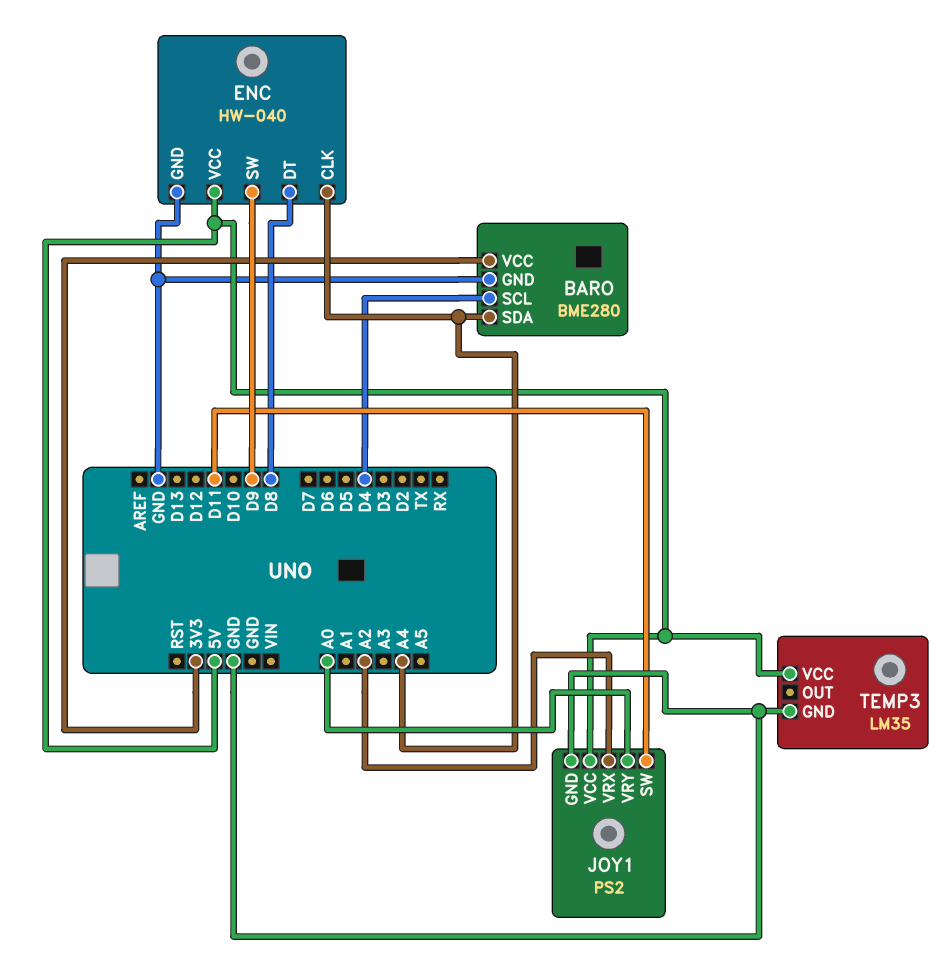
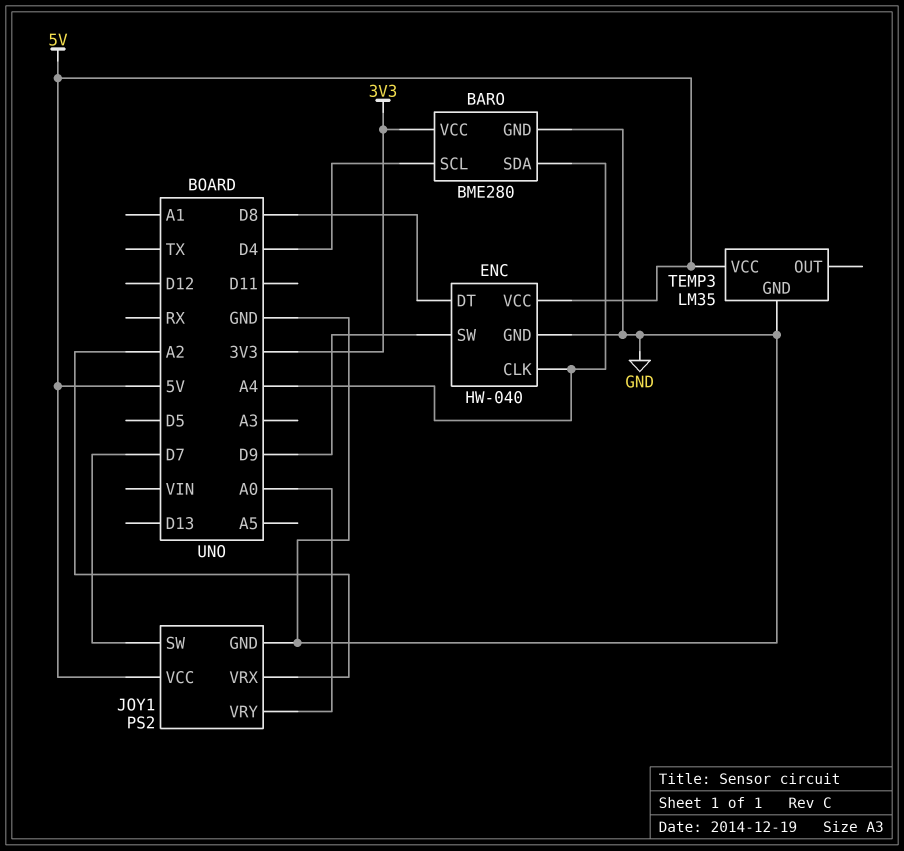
JOY1 pin SW: D11 -> D7

